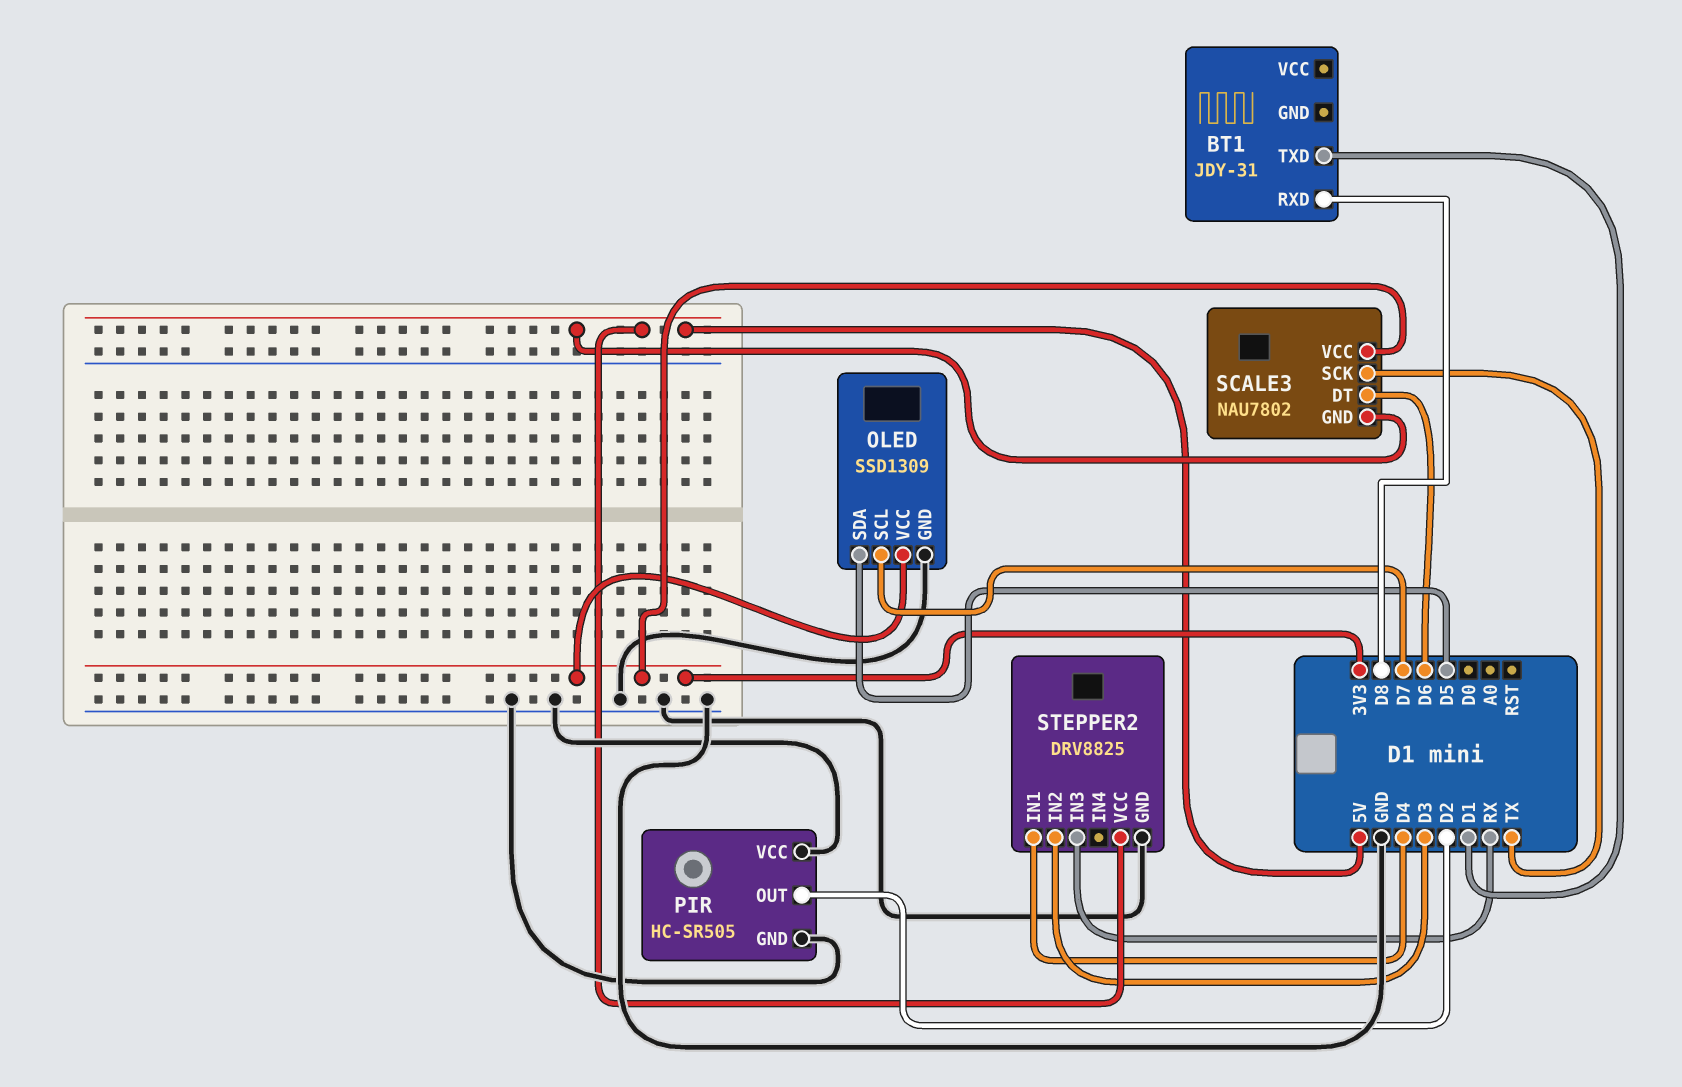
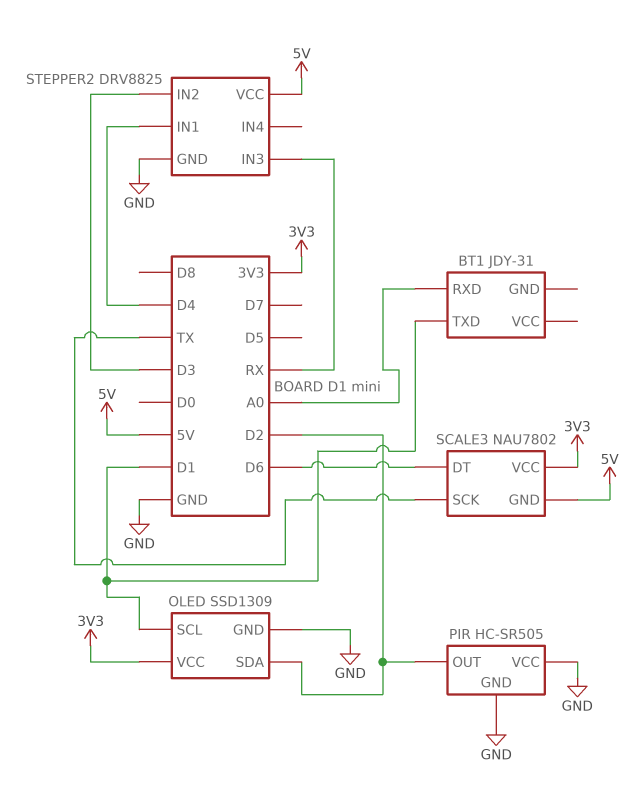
BT1 pin RXD: D8 -> A0
OLED pin SCL: D7 -> D1
OLED pin SDA: D5 -> D2

